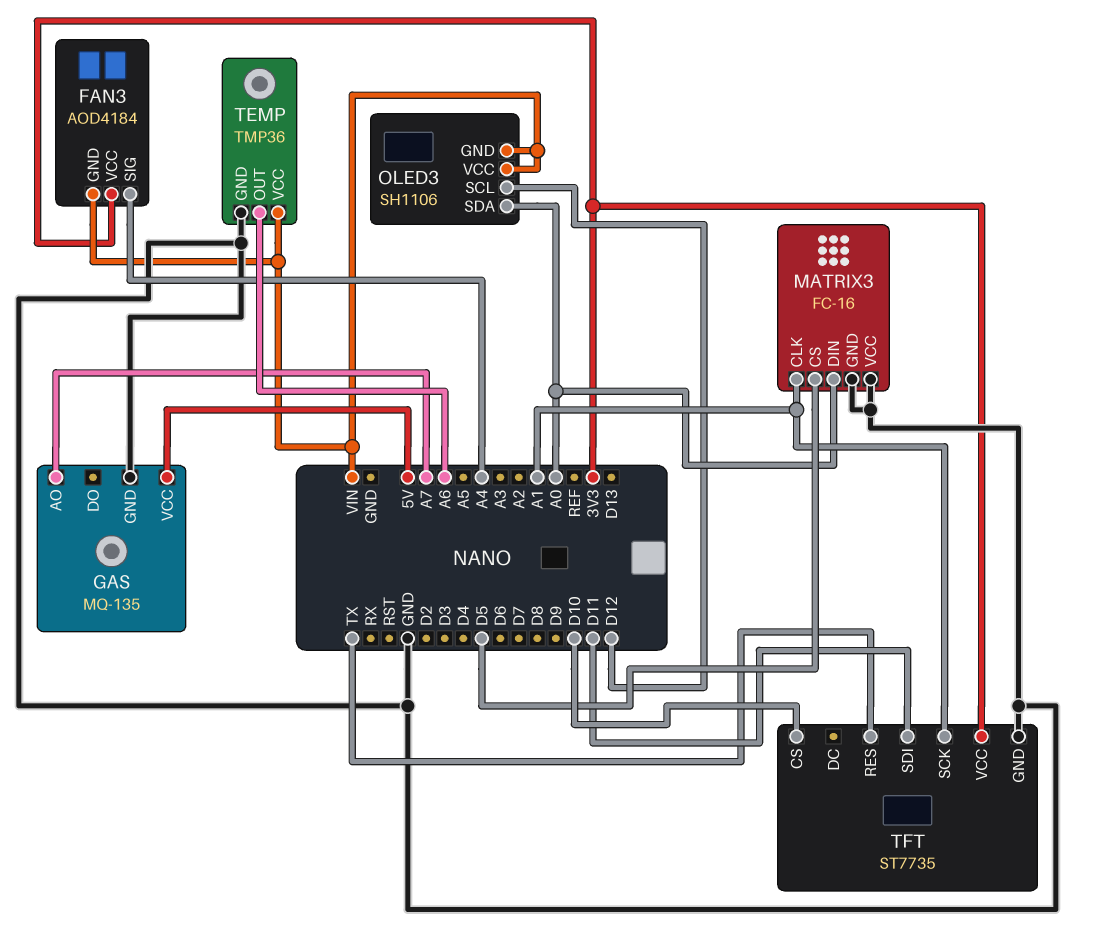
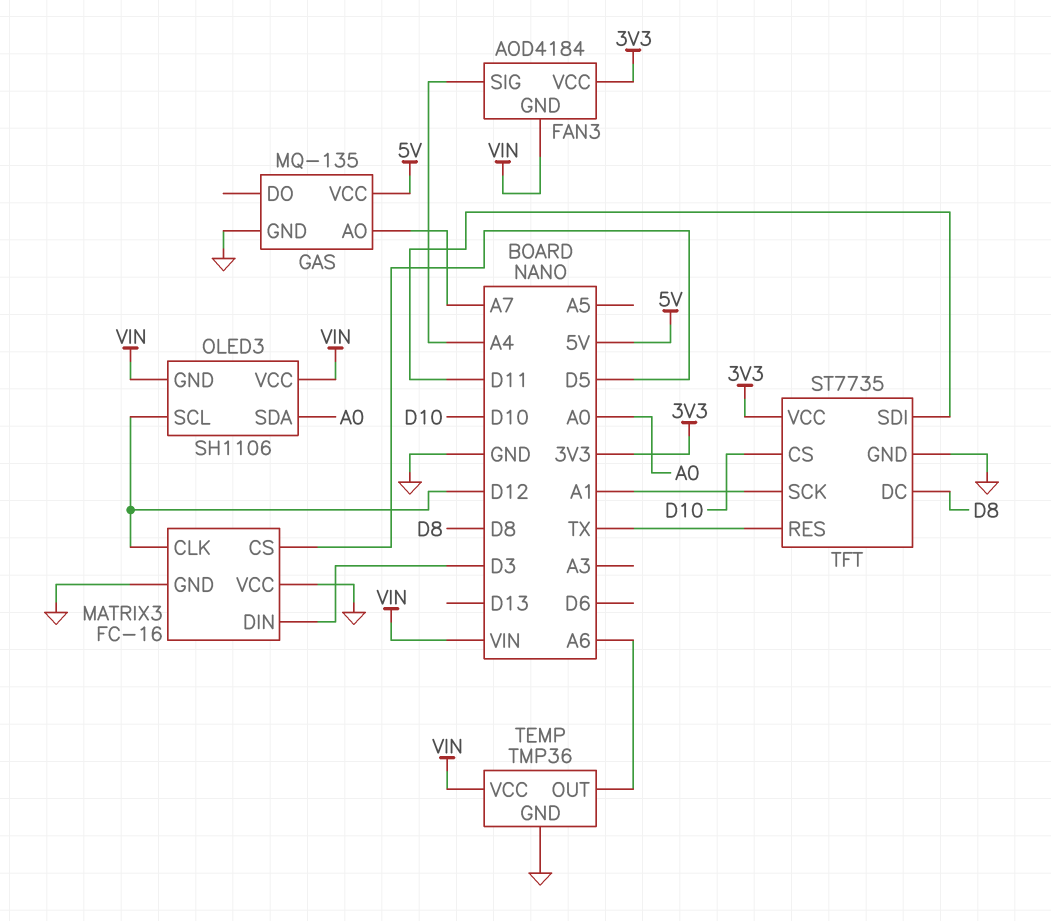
MATRIX3 pin CLK: A1 -> D12
MATRIX3 pin DIN: A0 -> D3
TFT pin DC: none -> D8

